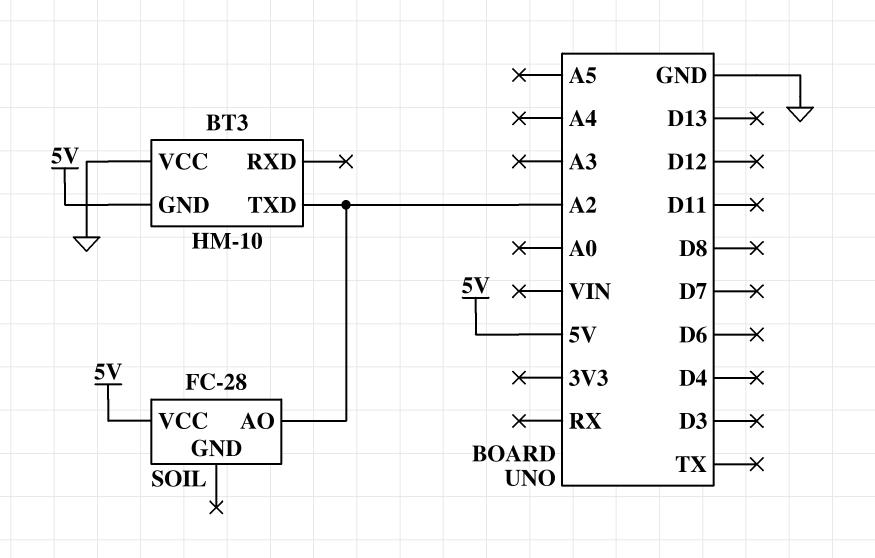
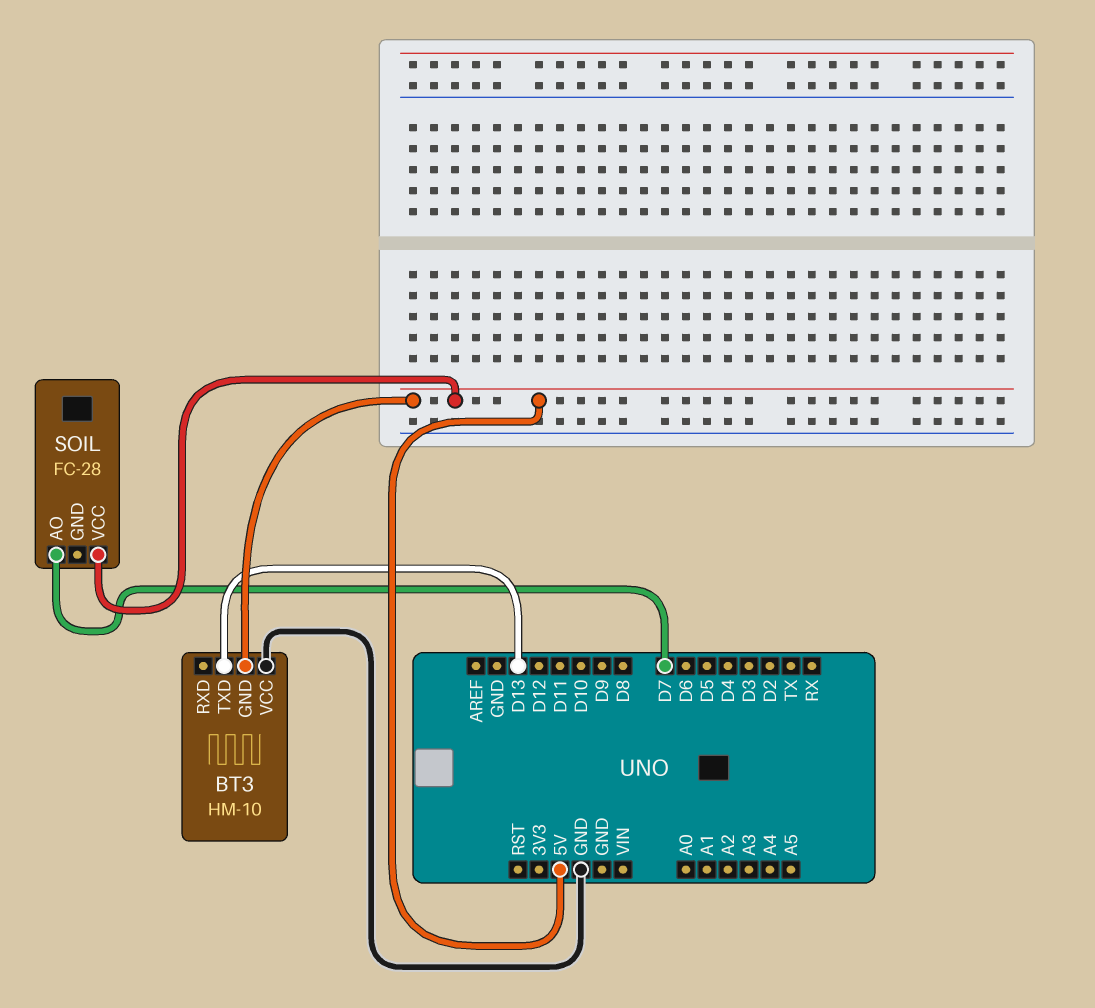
BT3 pin TXD: A2 -> D13
SOIL pin AO: A2 -> D7

